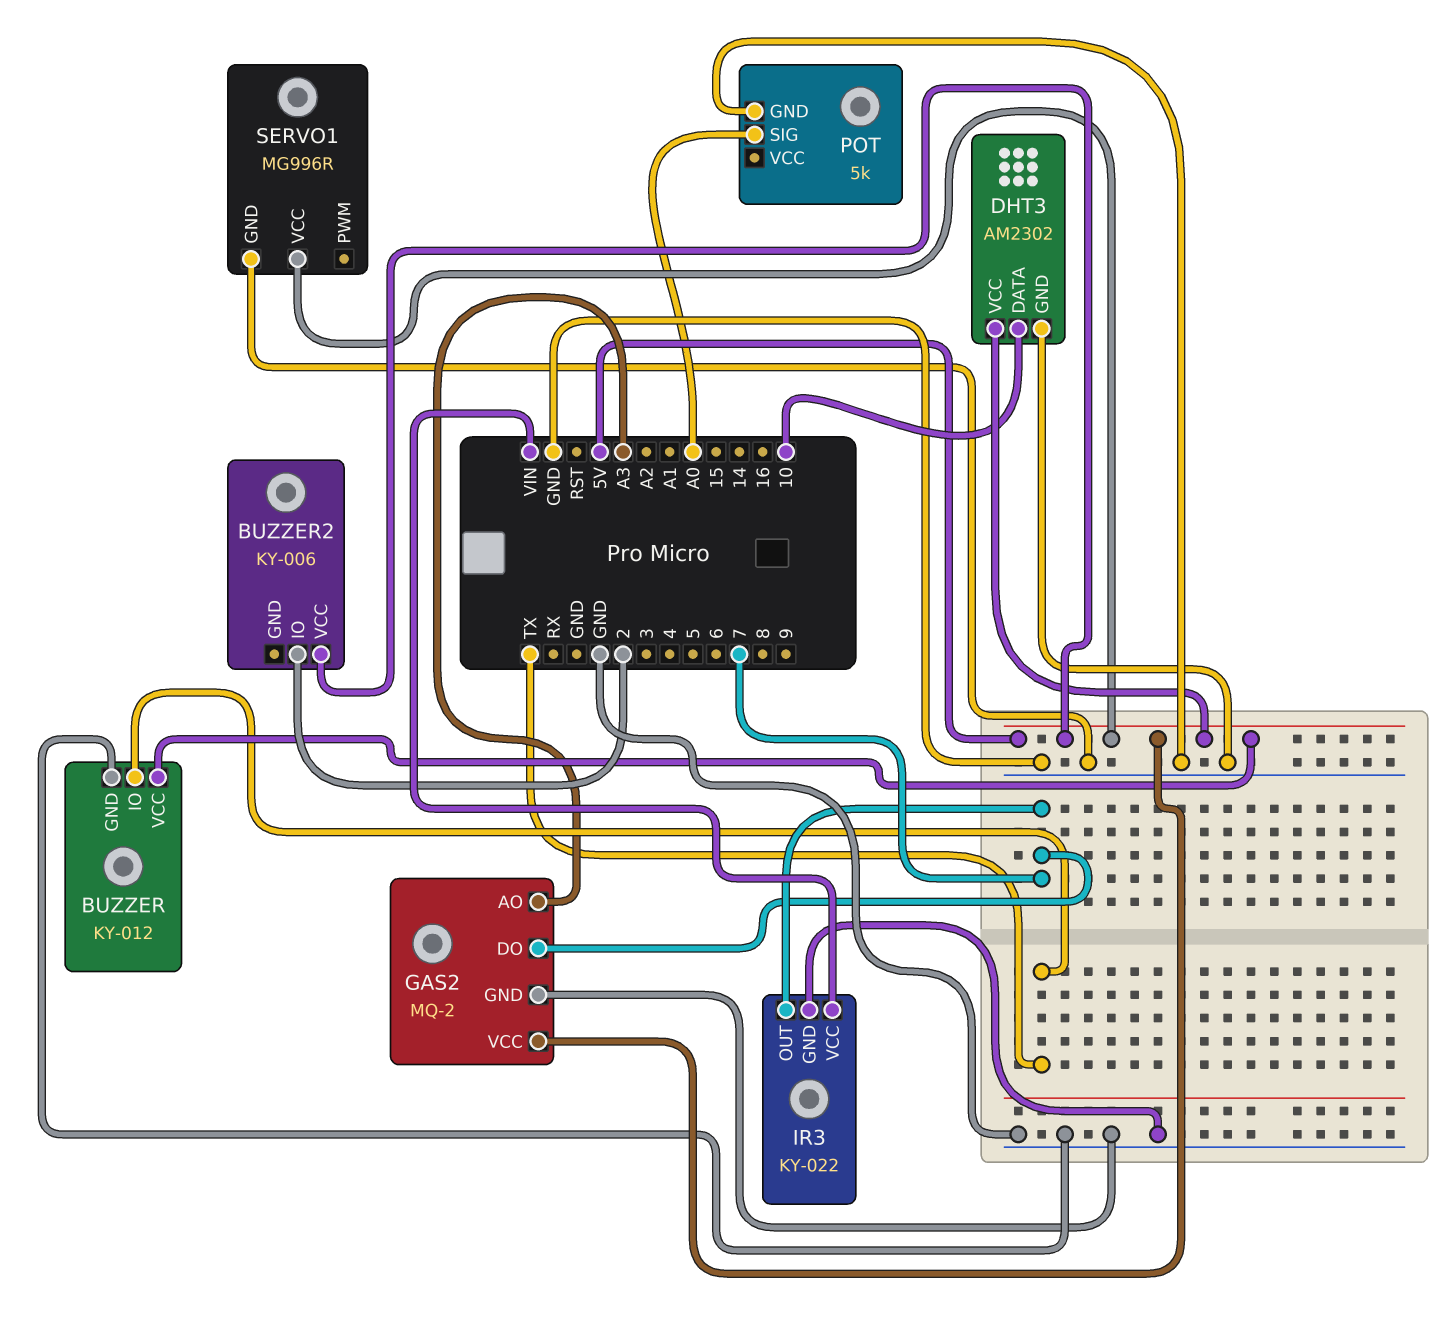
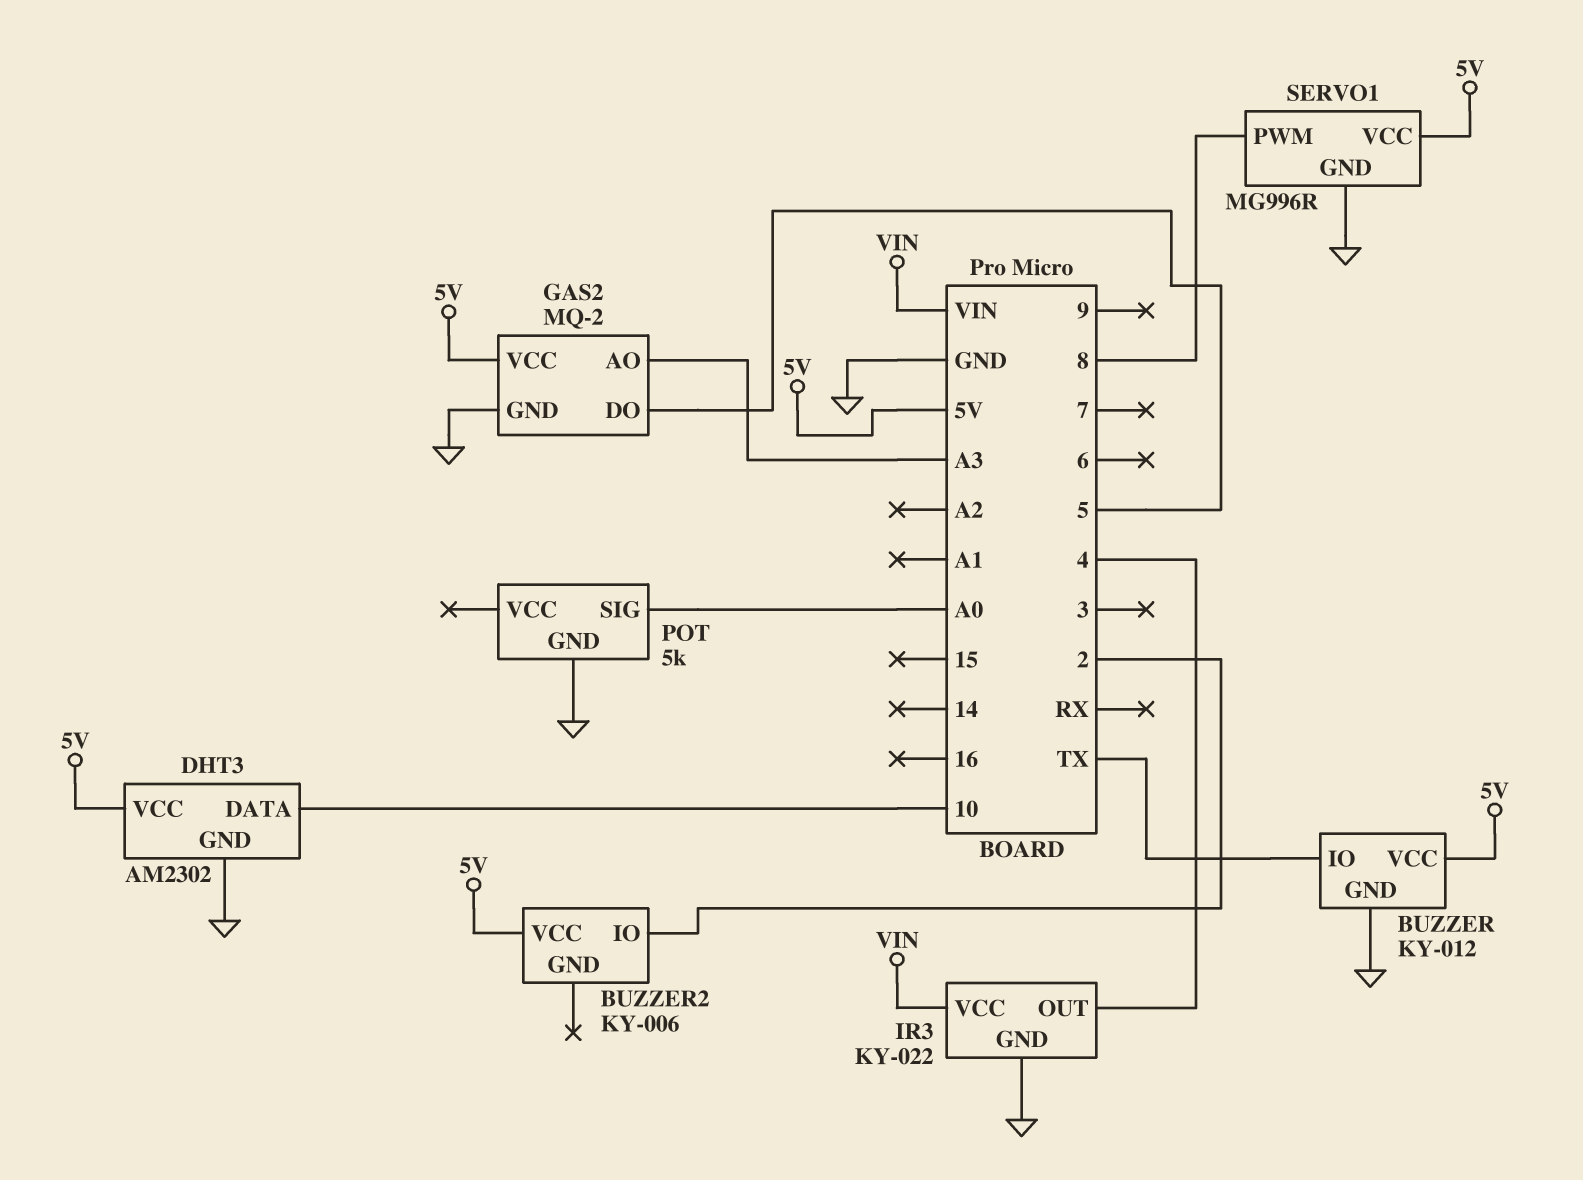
GAS2 pin DO: 7 -> 5
IR3 pin OUT: 7 -> 4
SERVO1 pin PWM: none -> 8

